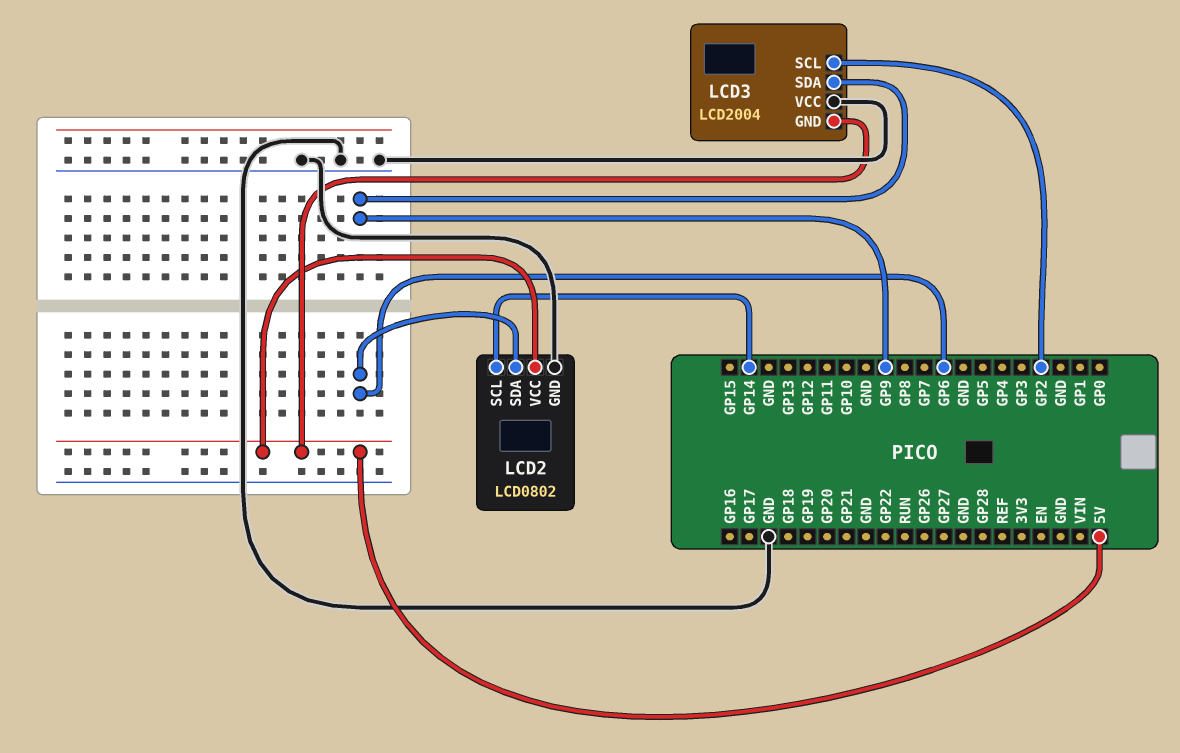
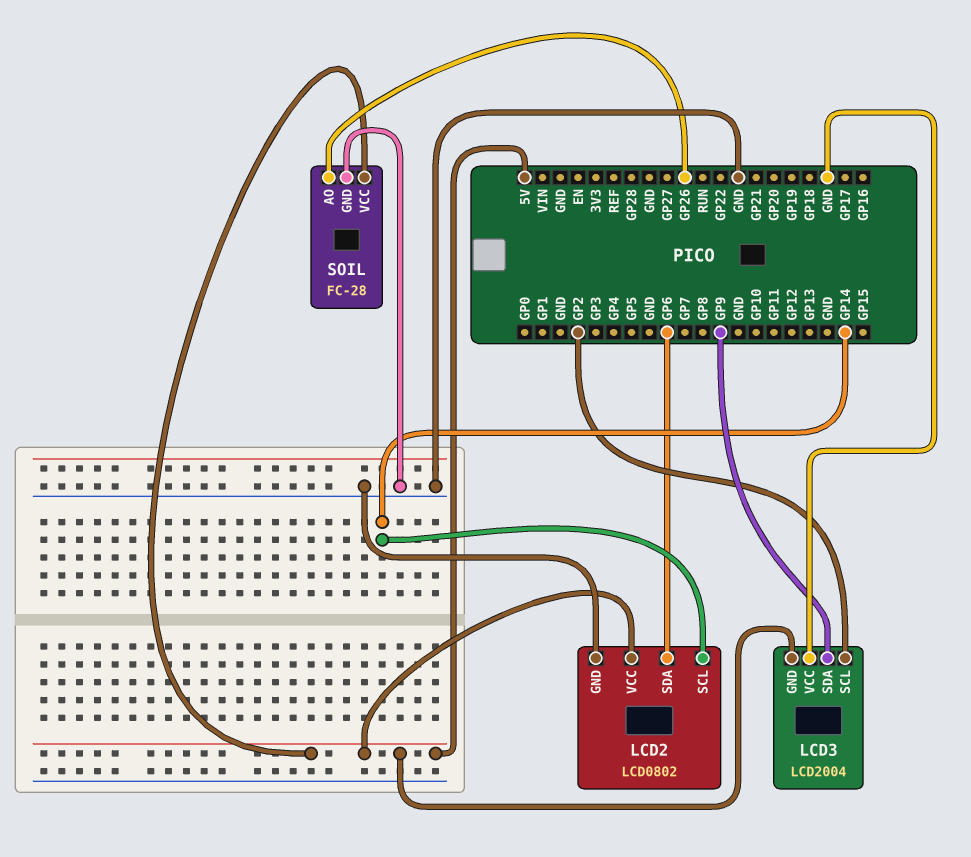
SOIL: none -> FC-28
SOIL pin AO: none -> GP26
SOIL pin GND: none -> GND
SOIL pin VCC: none -> 5V

